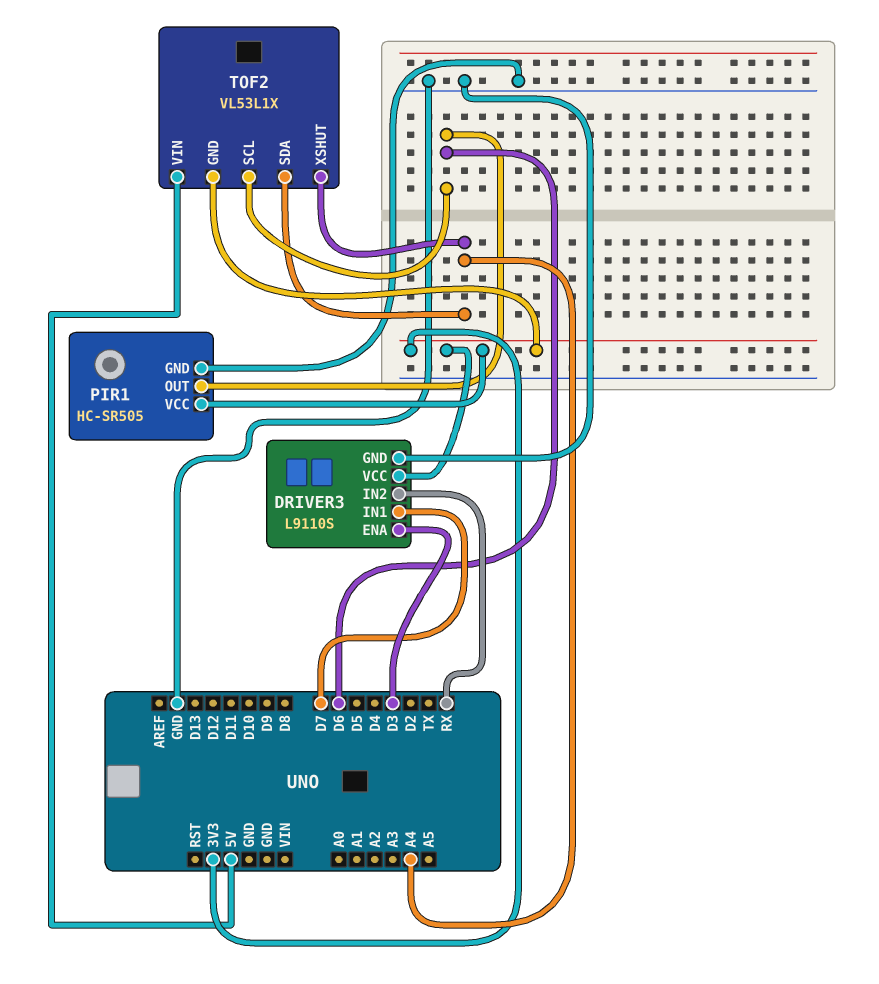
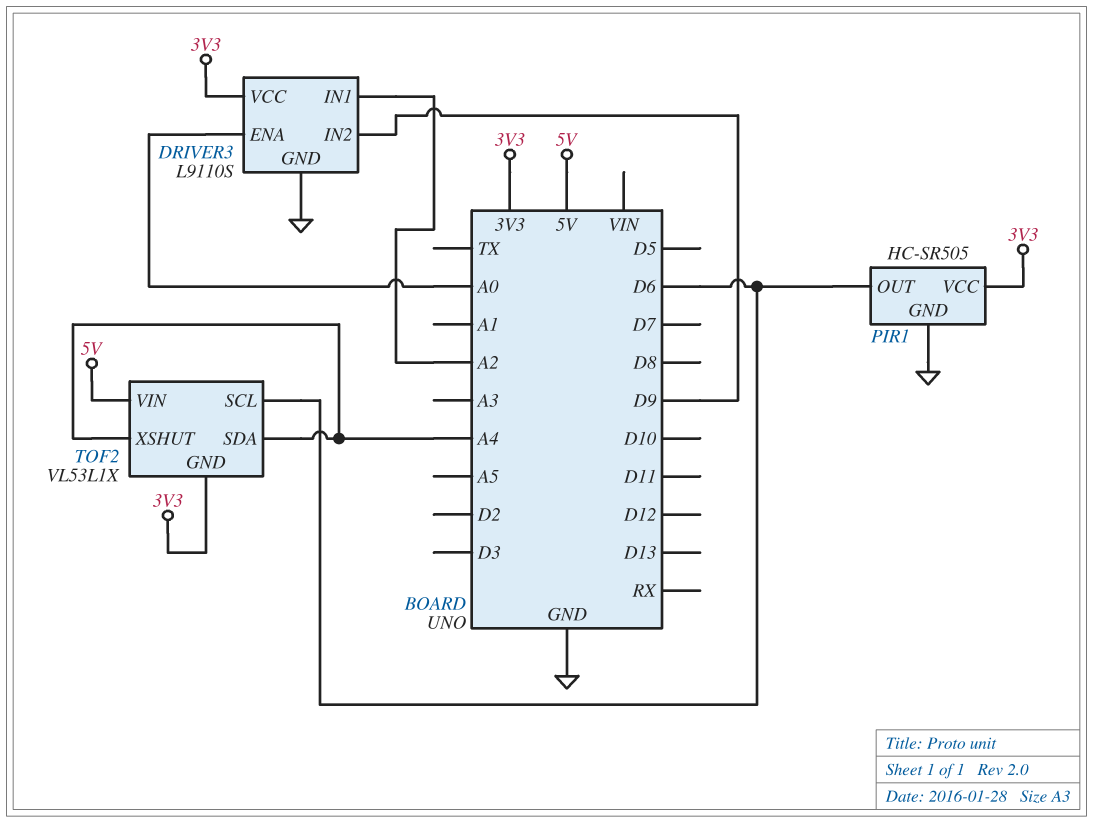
DRIVER3 pin ENA: D3 -> A0
DRIVER3 pin IN1: D7 -> A2
DRIVER3 pin IN2: RX -> D9

